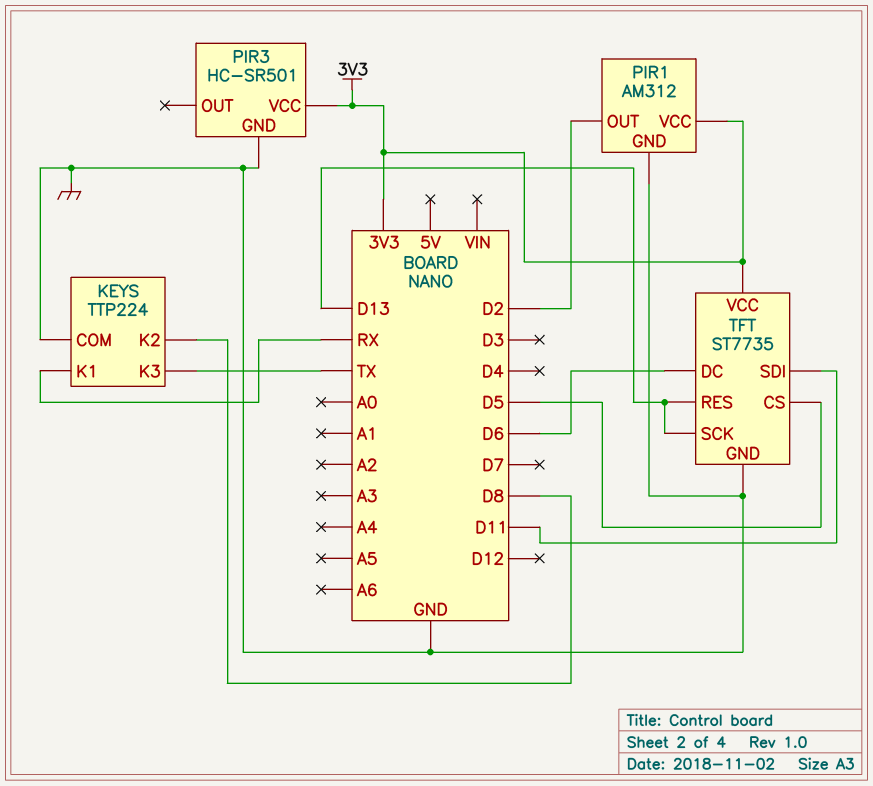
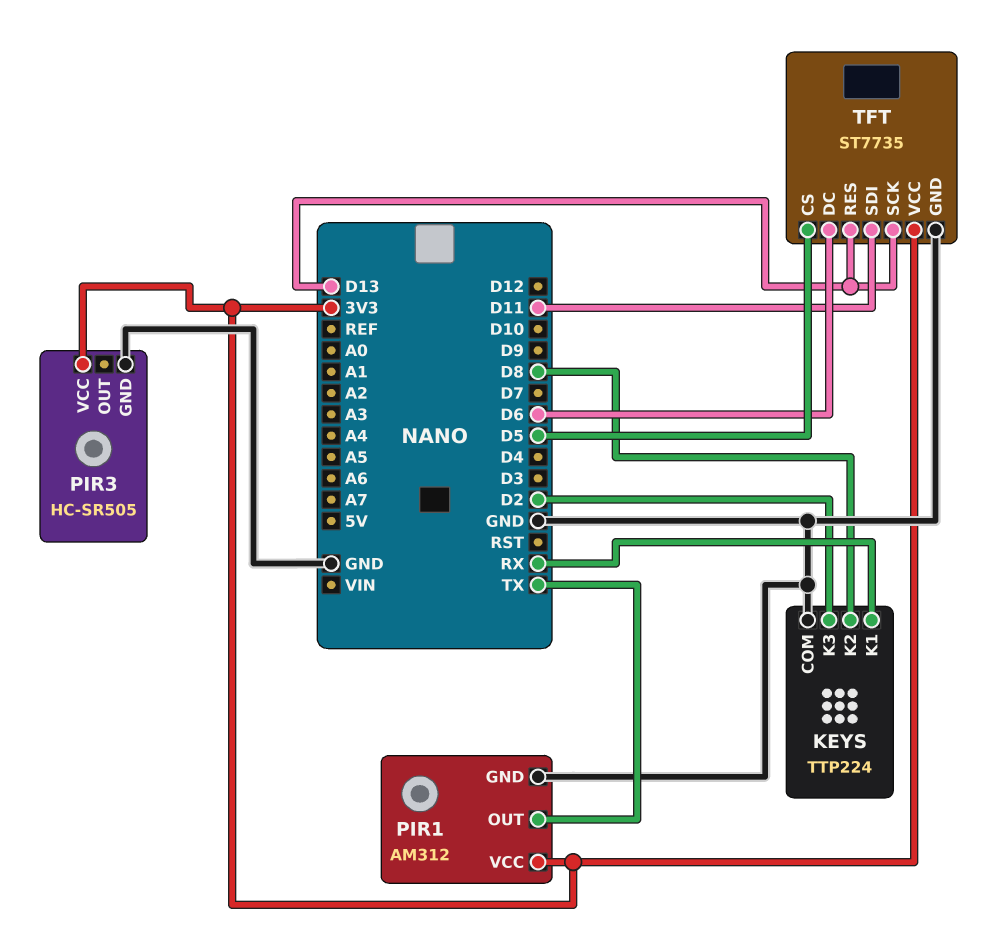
KEYS pin K3: TX -> D2
PIR1 pin OUT: D2 -> TX
PIR3: HC-SR501 -> HC-SR505

